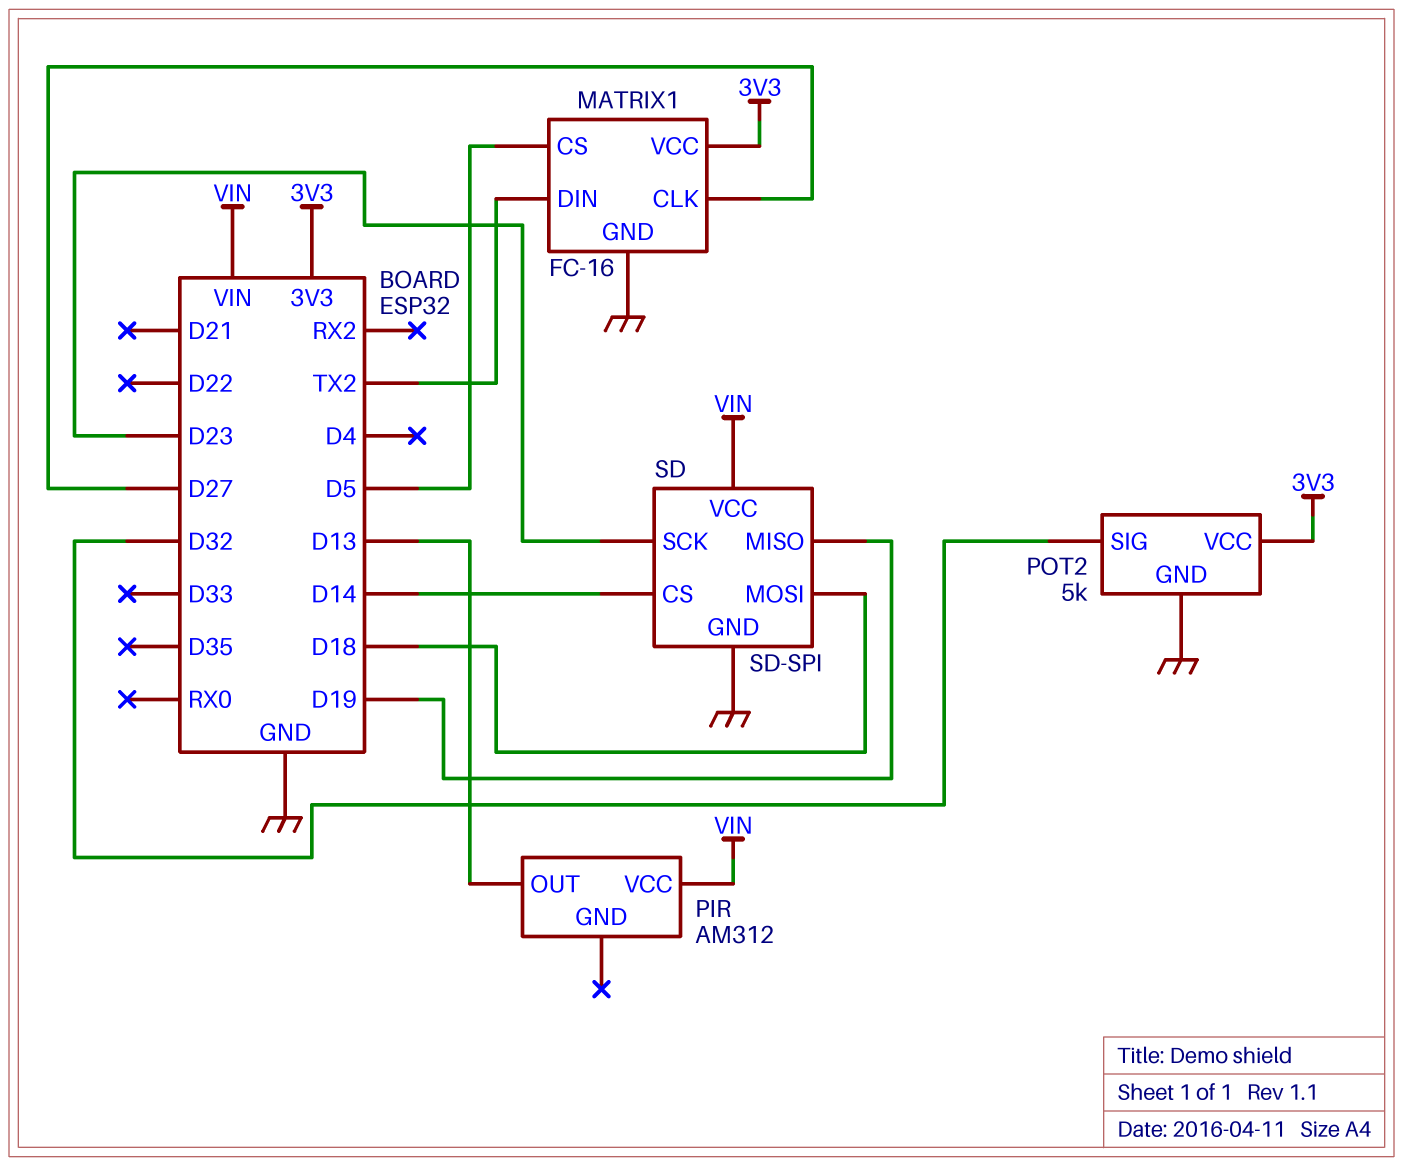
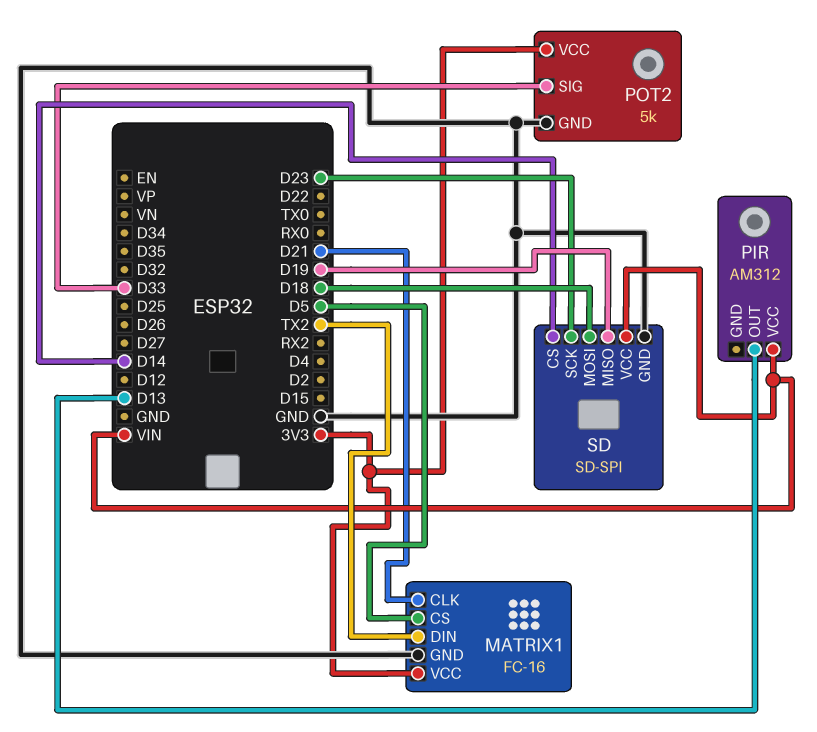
MATRIX1 pin CLK: D27 -> D21
POT2 pin SIG: D32 -> D33

